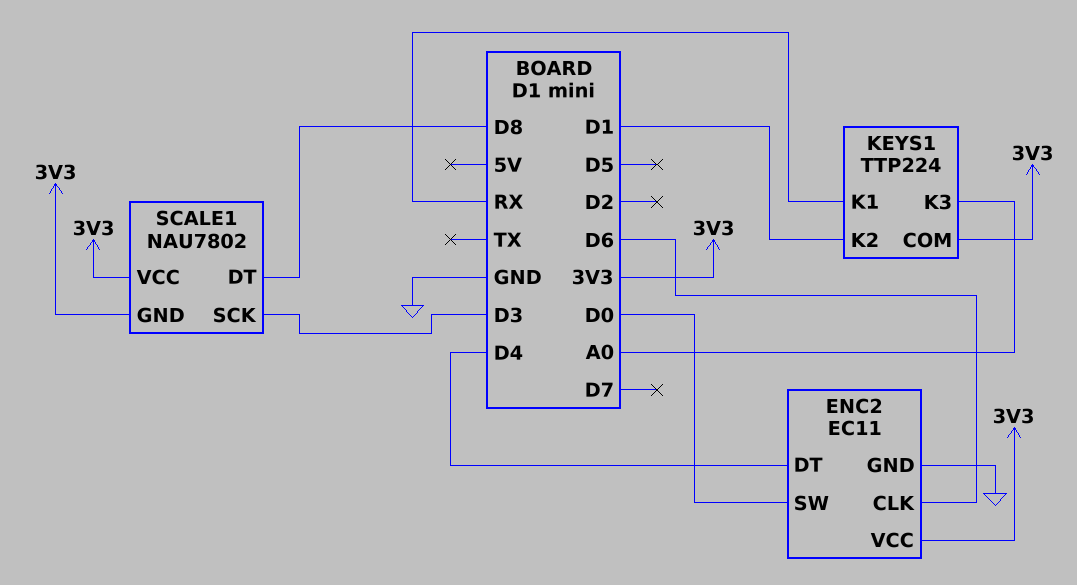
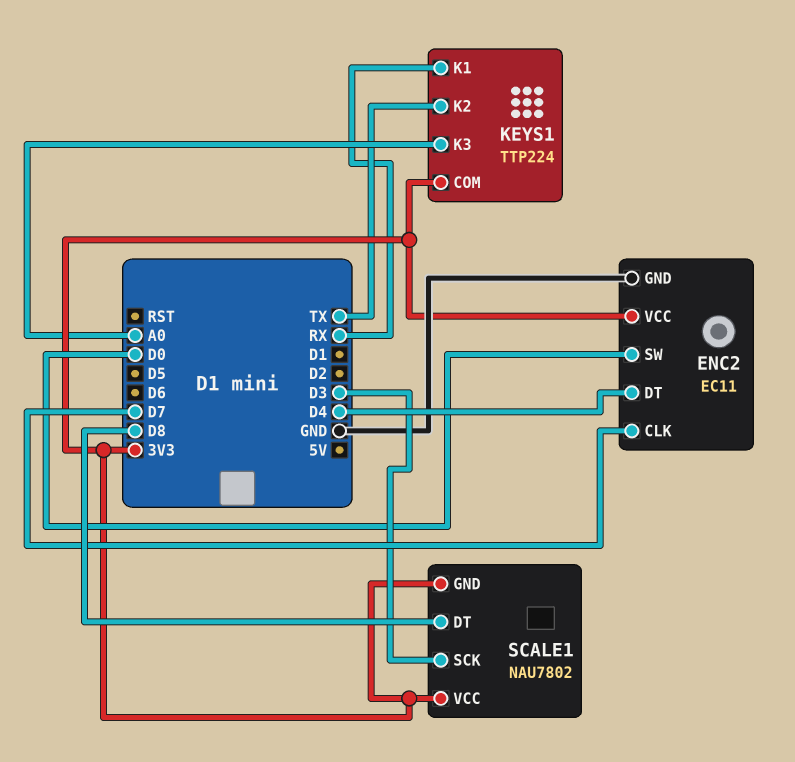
ENC2 pin CLK: D6 -> D7
KEYS1 pin K2: D1 -> TX

